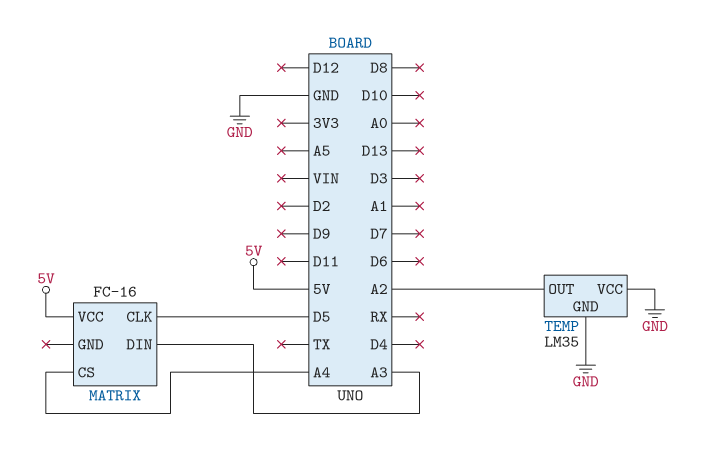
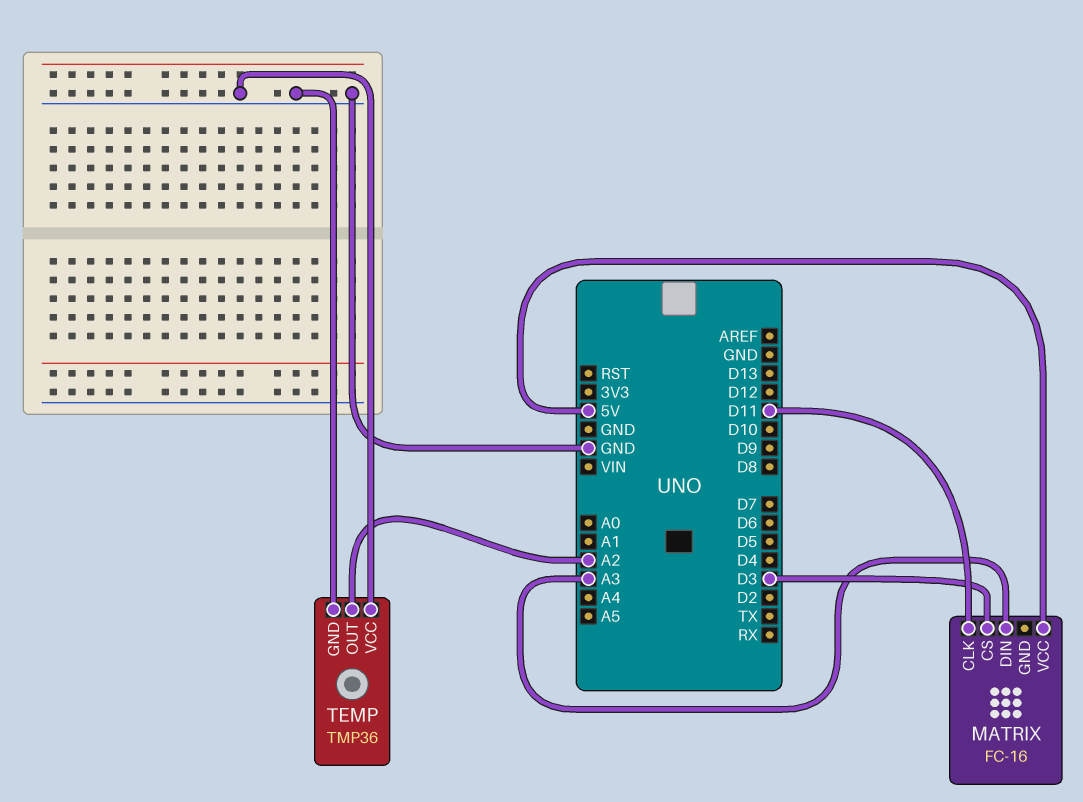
MATRIX pin CLK: D5 -> D11
MATRIX pin CS: A4 -> D3
TEMP: LM35 -> TMP36

